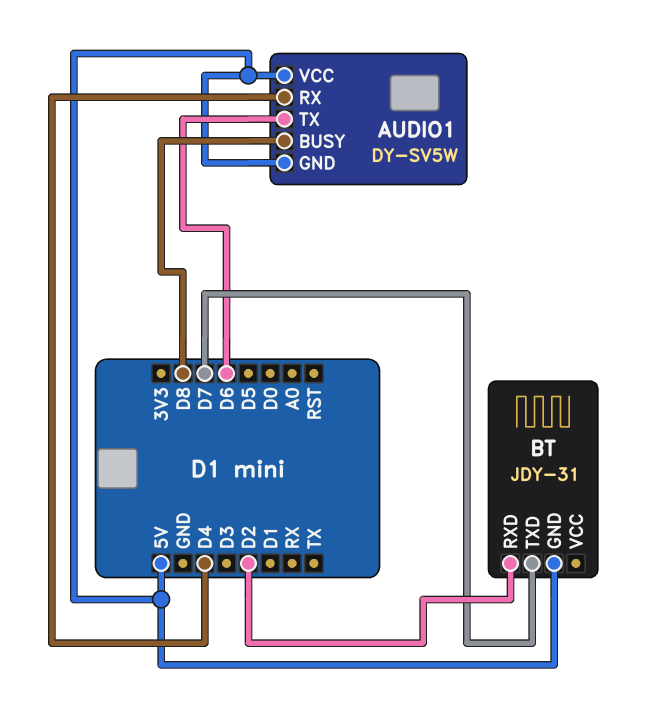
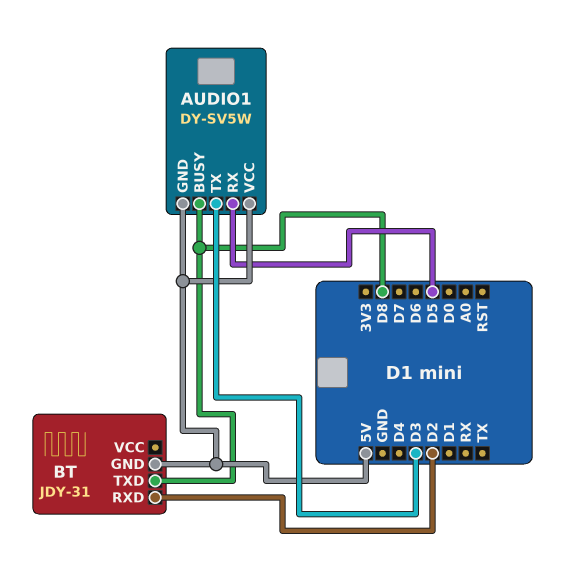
AUDIO1 pin RX: D4 -> D5
AUDIO1 pin TX: D6 -> D3
BT pin TXD: D7 -> D8

